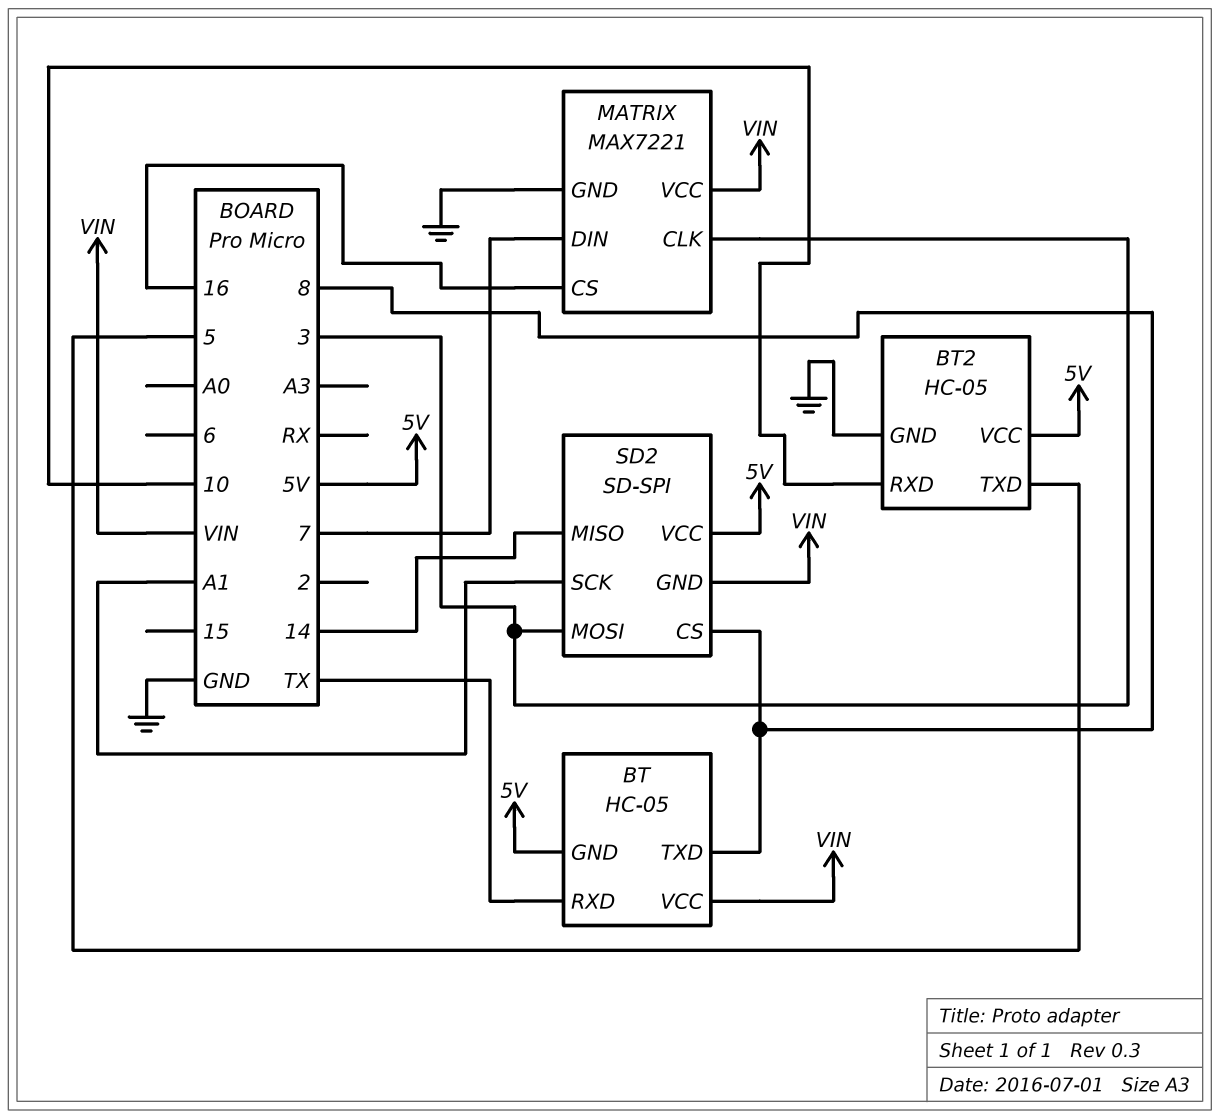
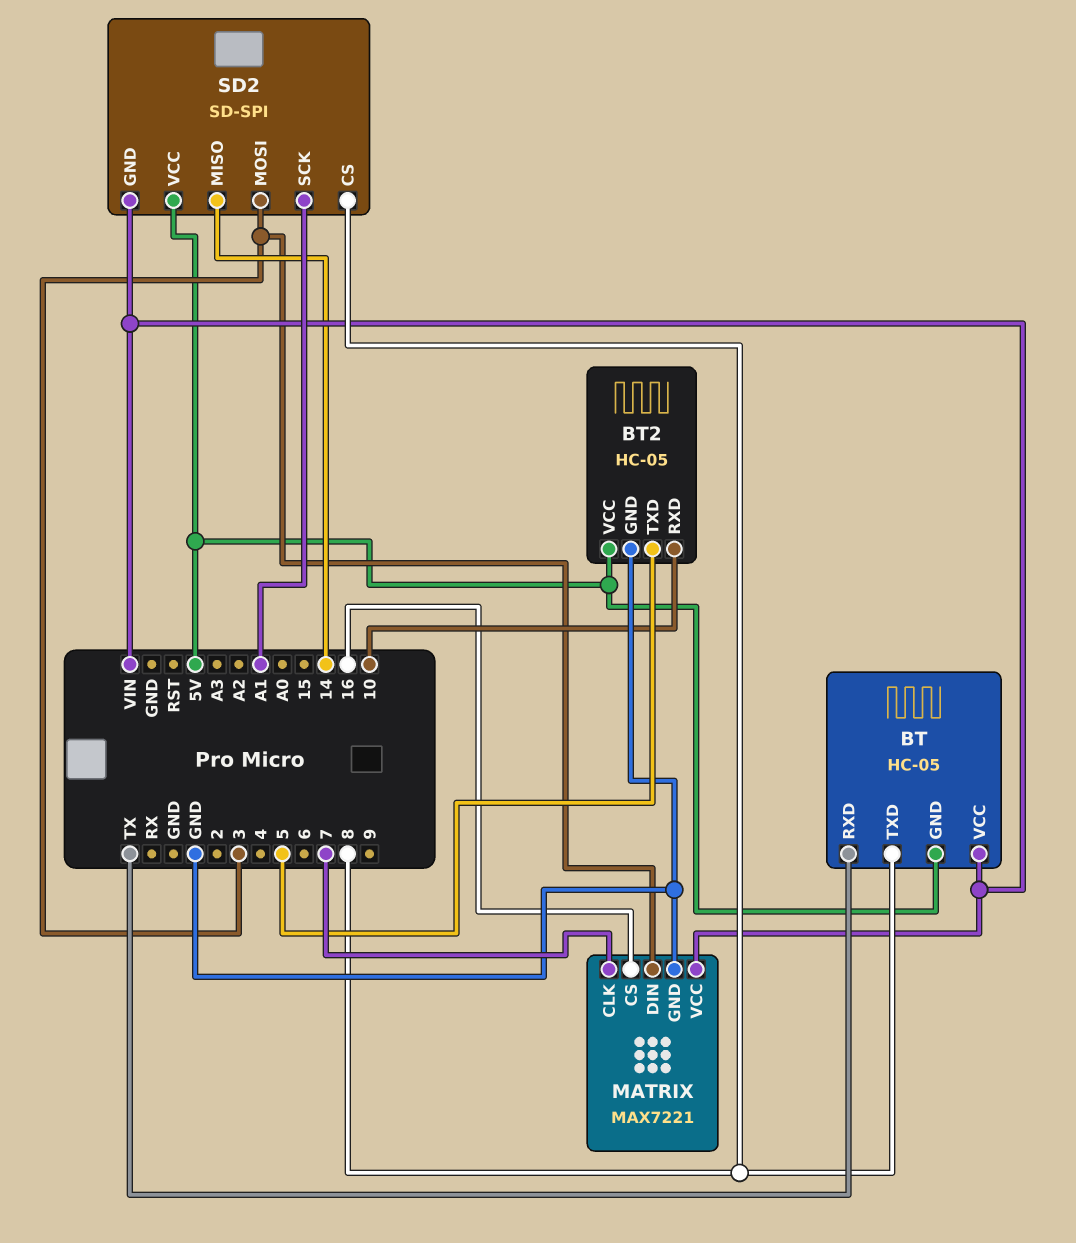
MATRIX pin CLK: 3 -> 7
MATRIX pin DIN: 7 -> 3

